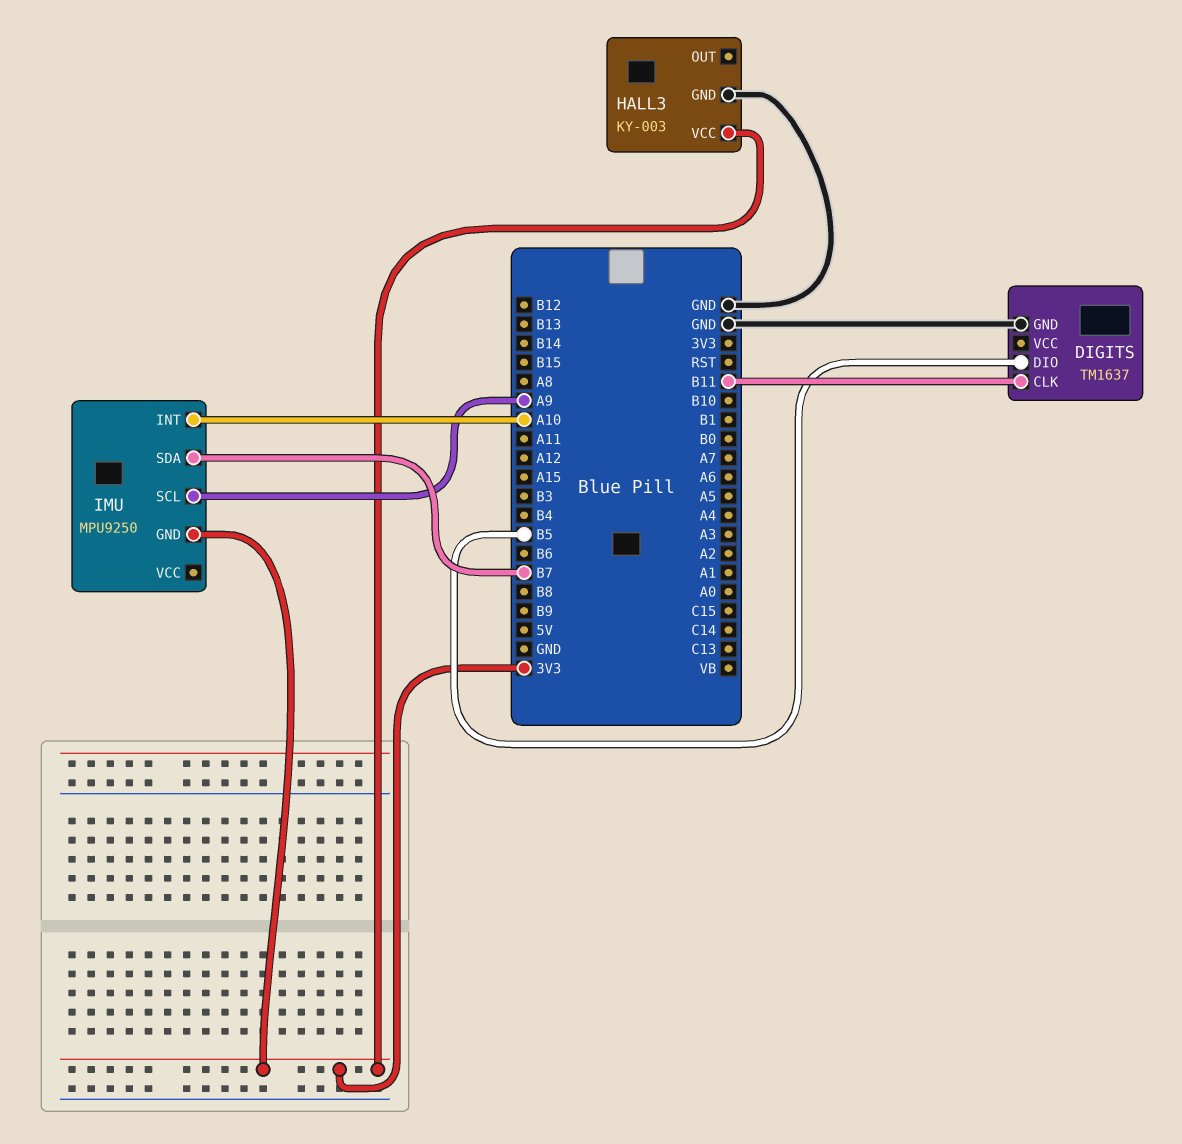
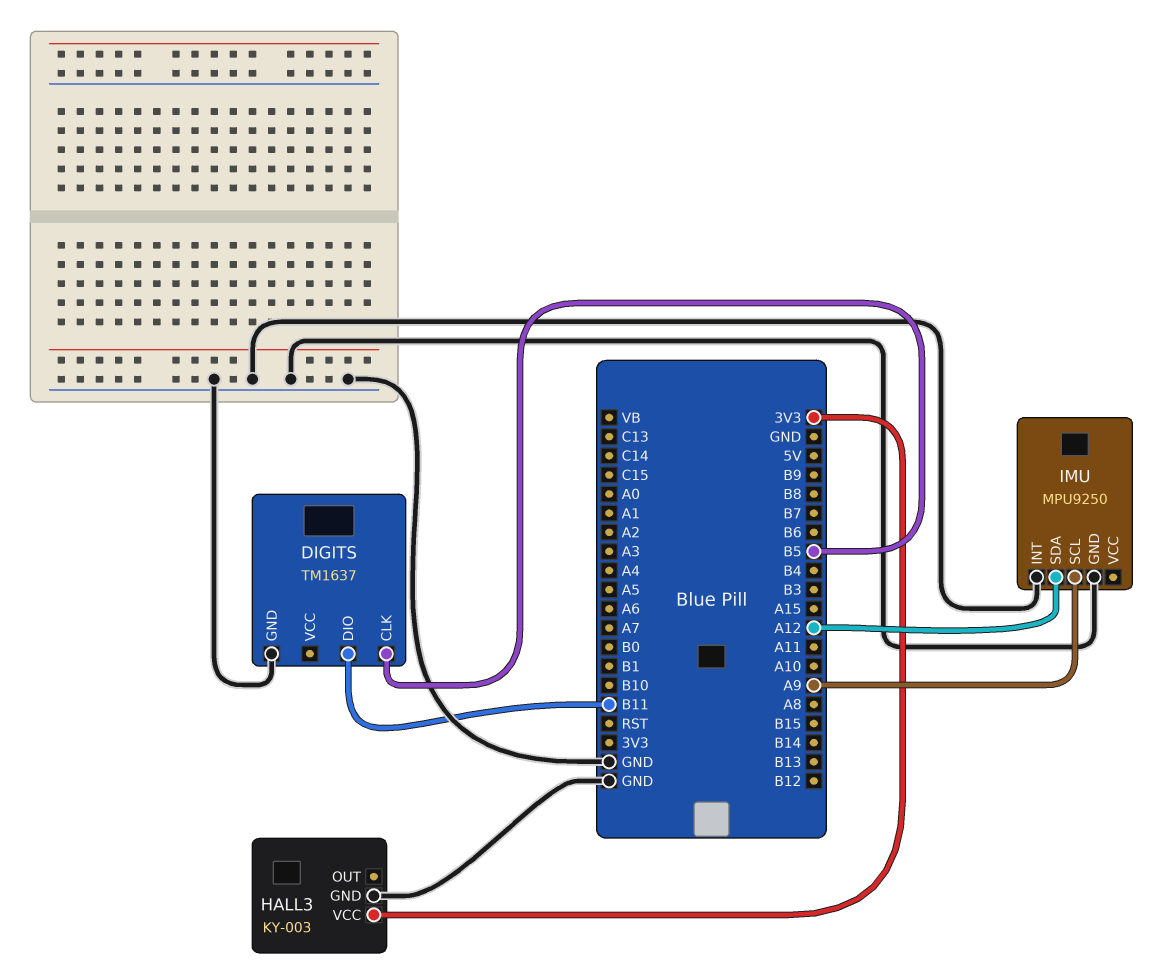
DIGITS pin CLK: B11 -> B5
DIGITS pin DIO: B5 -> B11
IMU pin GND: 3V3 -> GND
IMU pin INT: A10 -> GND
IMU pin SDA: B7 -> A12

